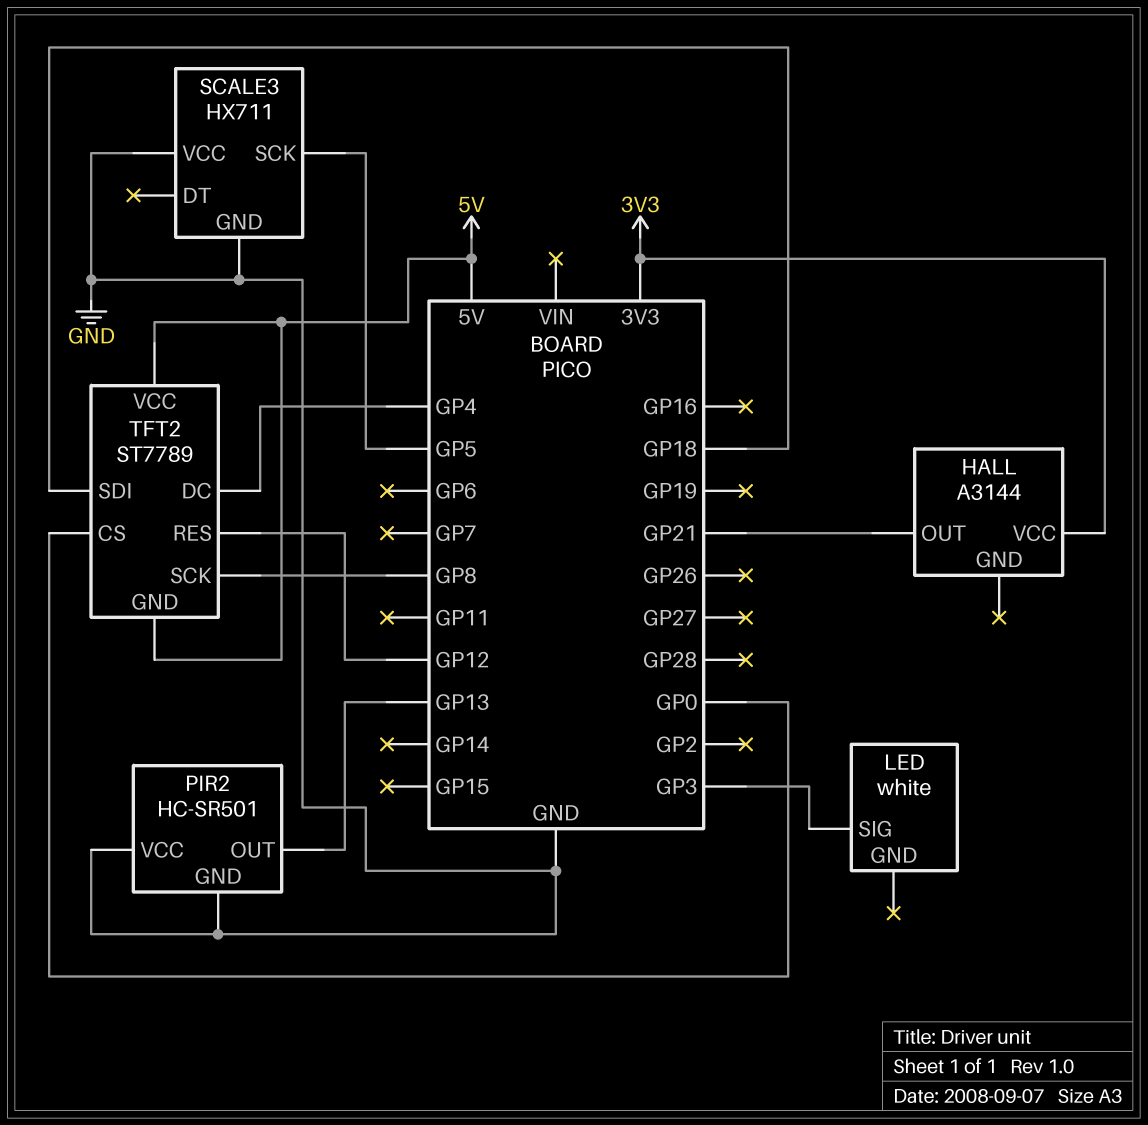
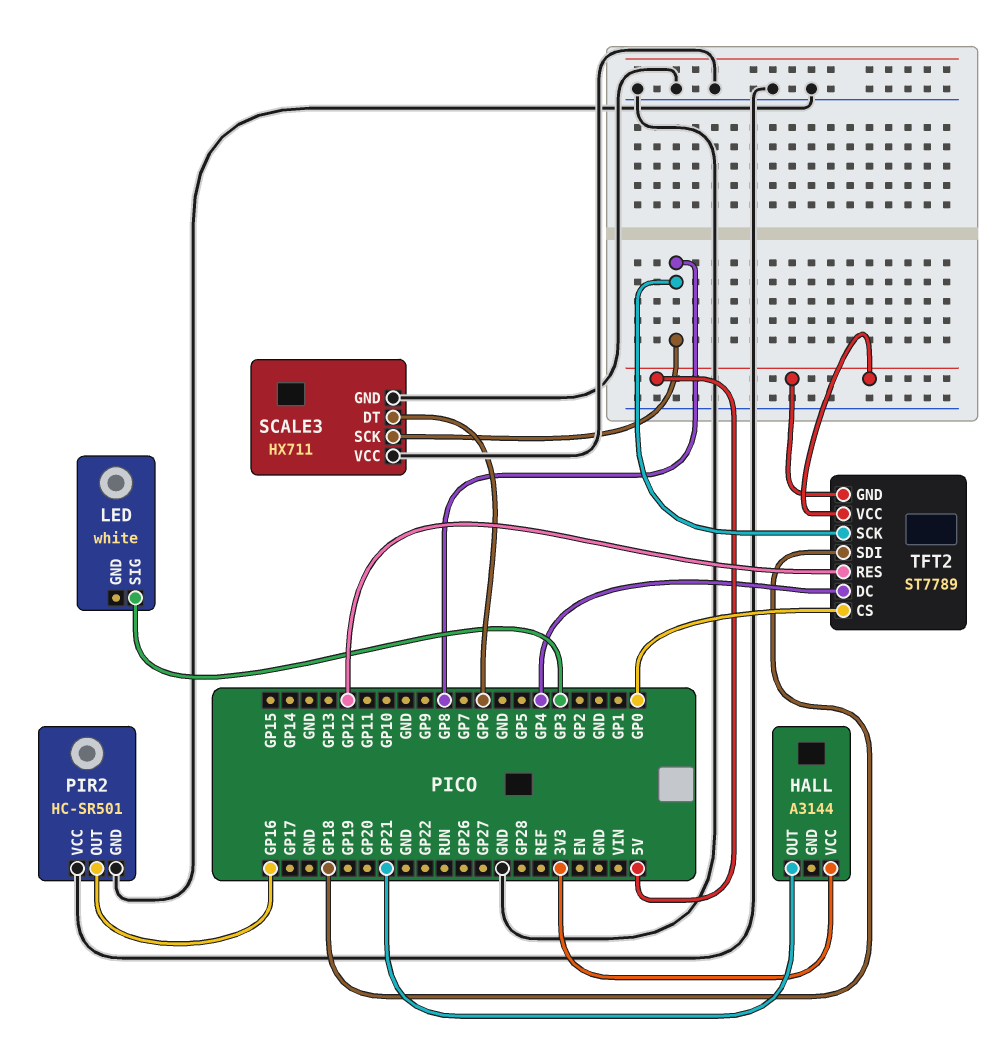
PIR2 pin OUT: GP13 -> GP16
SCALE3 pin DT: none -> GP6
SCALE3 pin SCK: GP5 -> GP8

